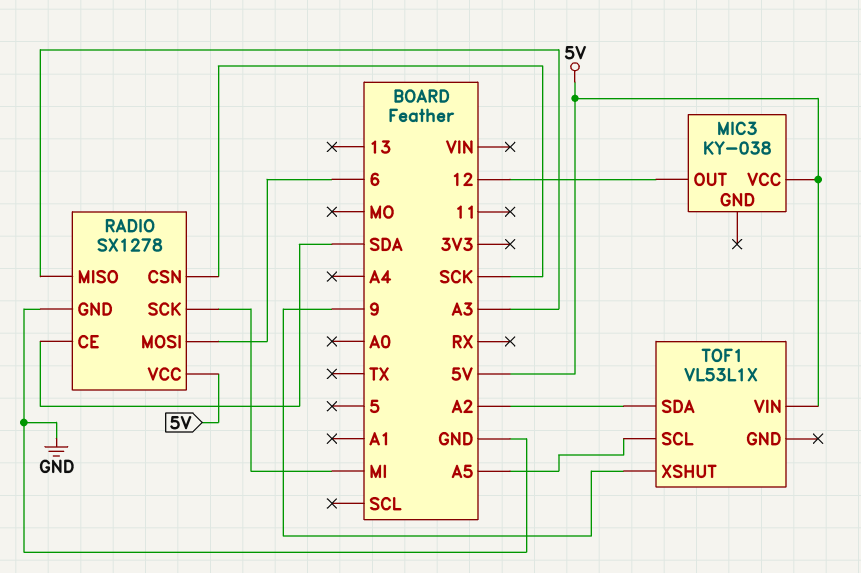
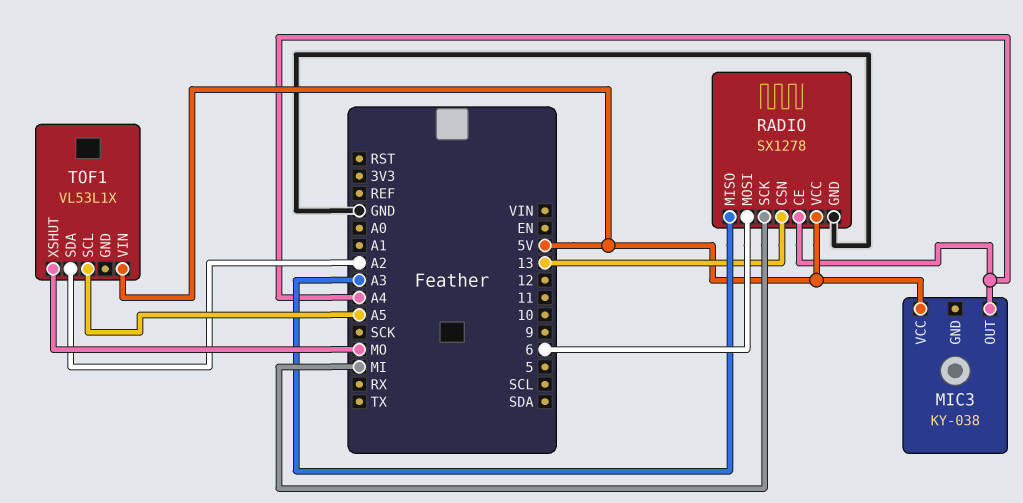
MIC3 pin OUT: 12 -> A4
RADIO pin CE: SDA -> A4
RADIO pin CSN: SCK -> 13
TOF1 pin XSHUT: 9 -> MO

